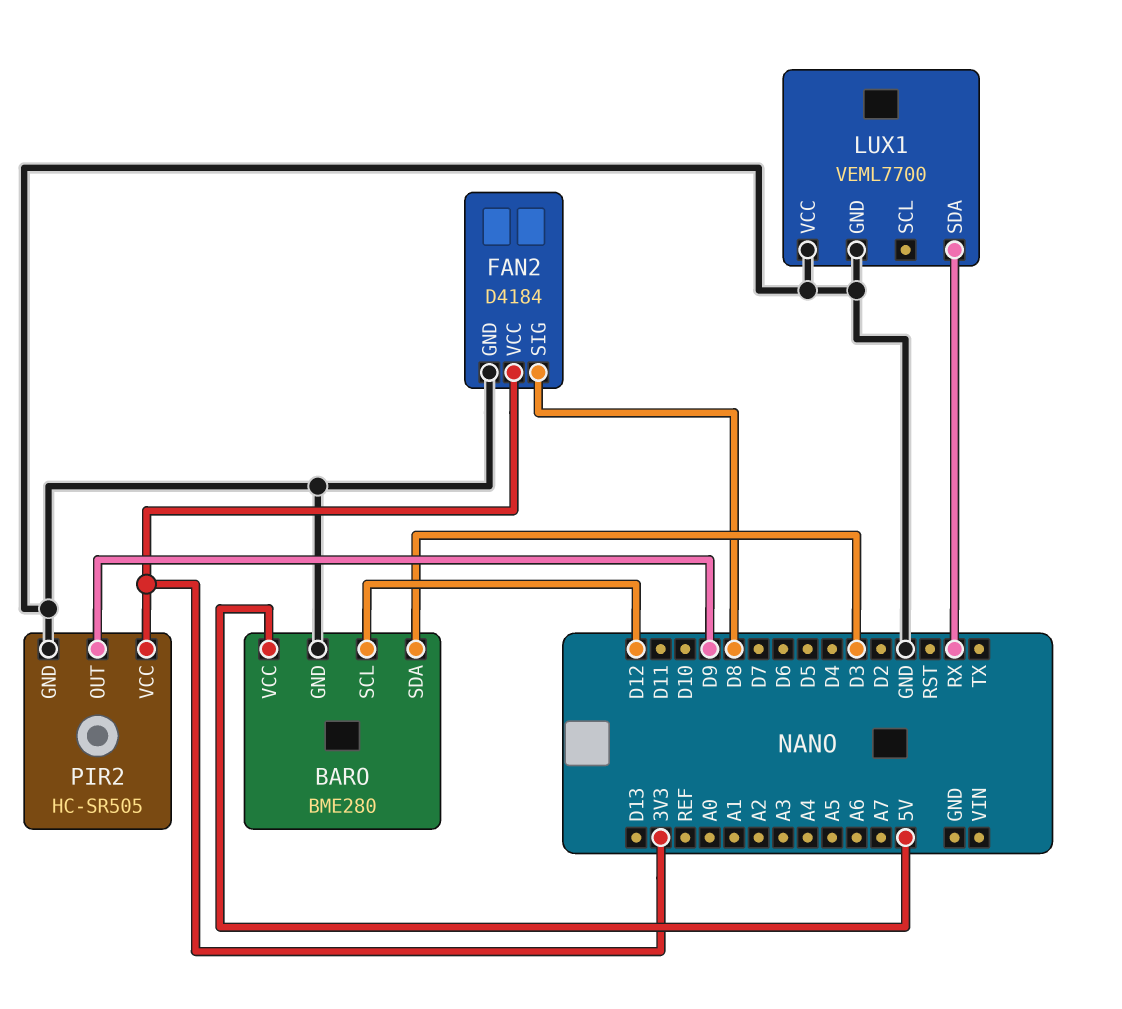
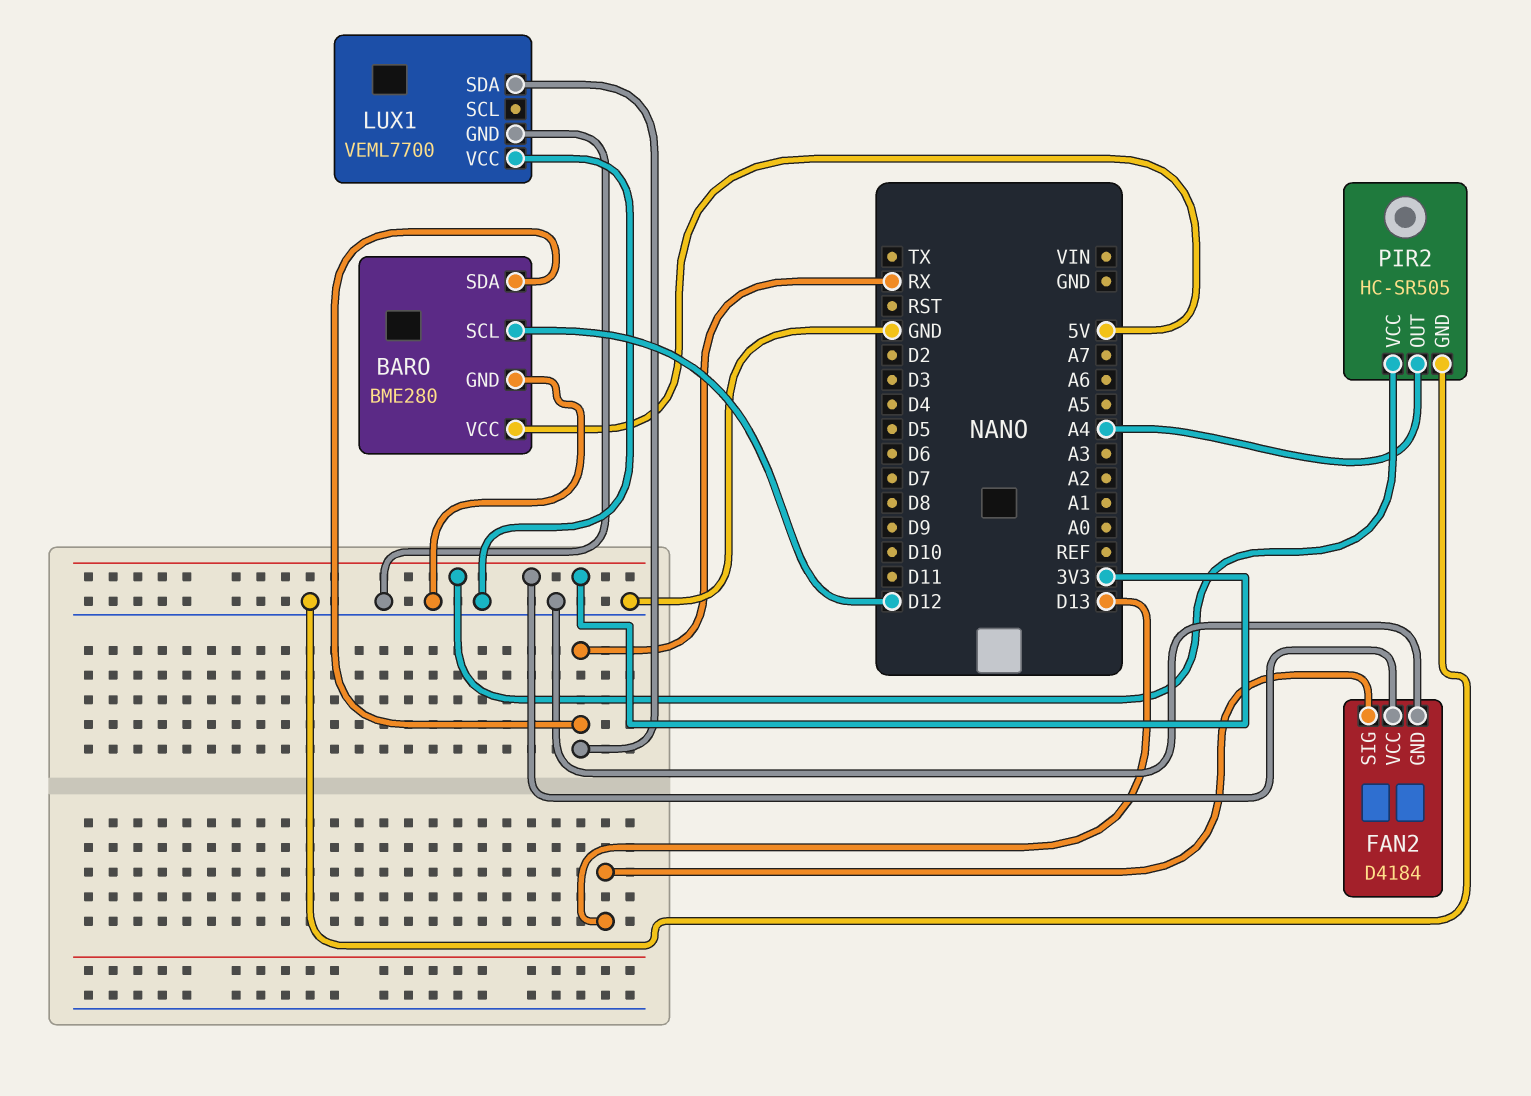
BARO pin SDA: D3 -> RX
FAN2 pin SIG: D8 -> D13
PIR2 pin OUT: D9 -> A4

